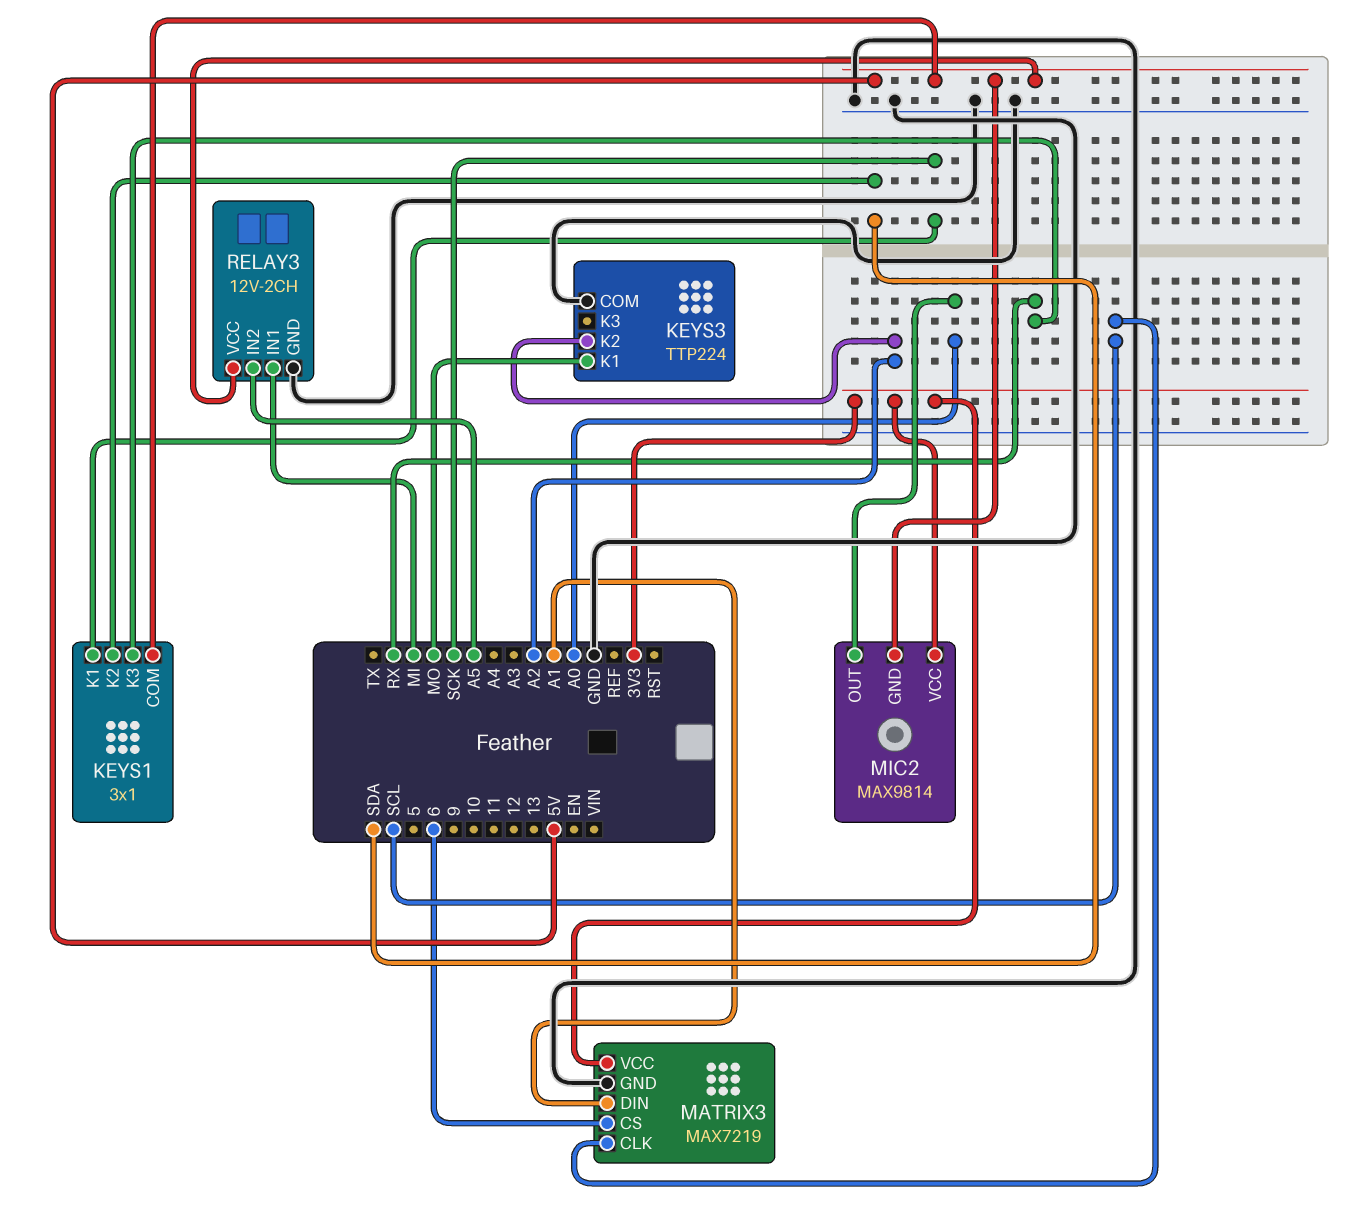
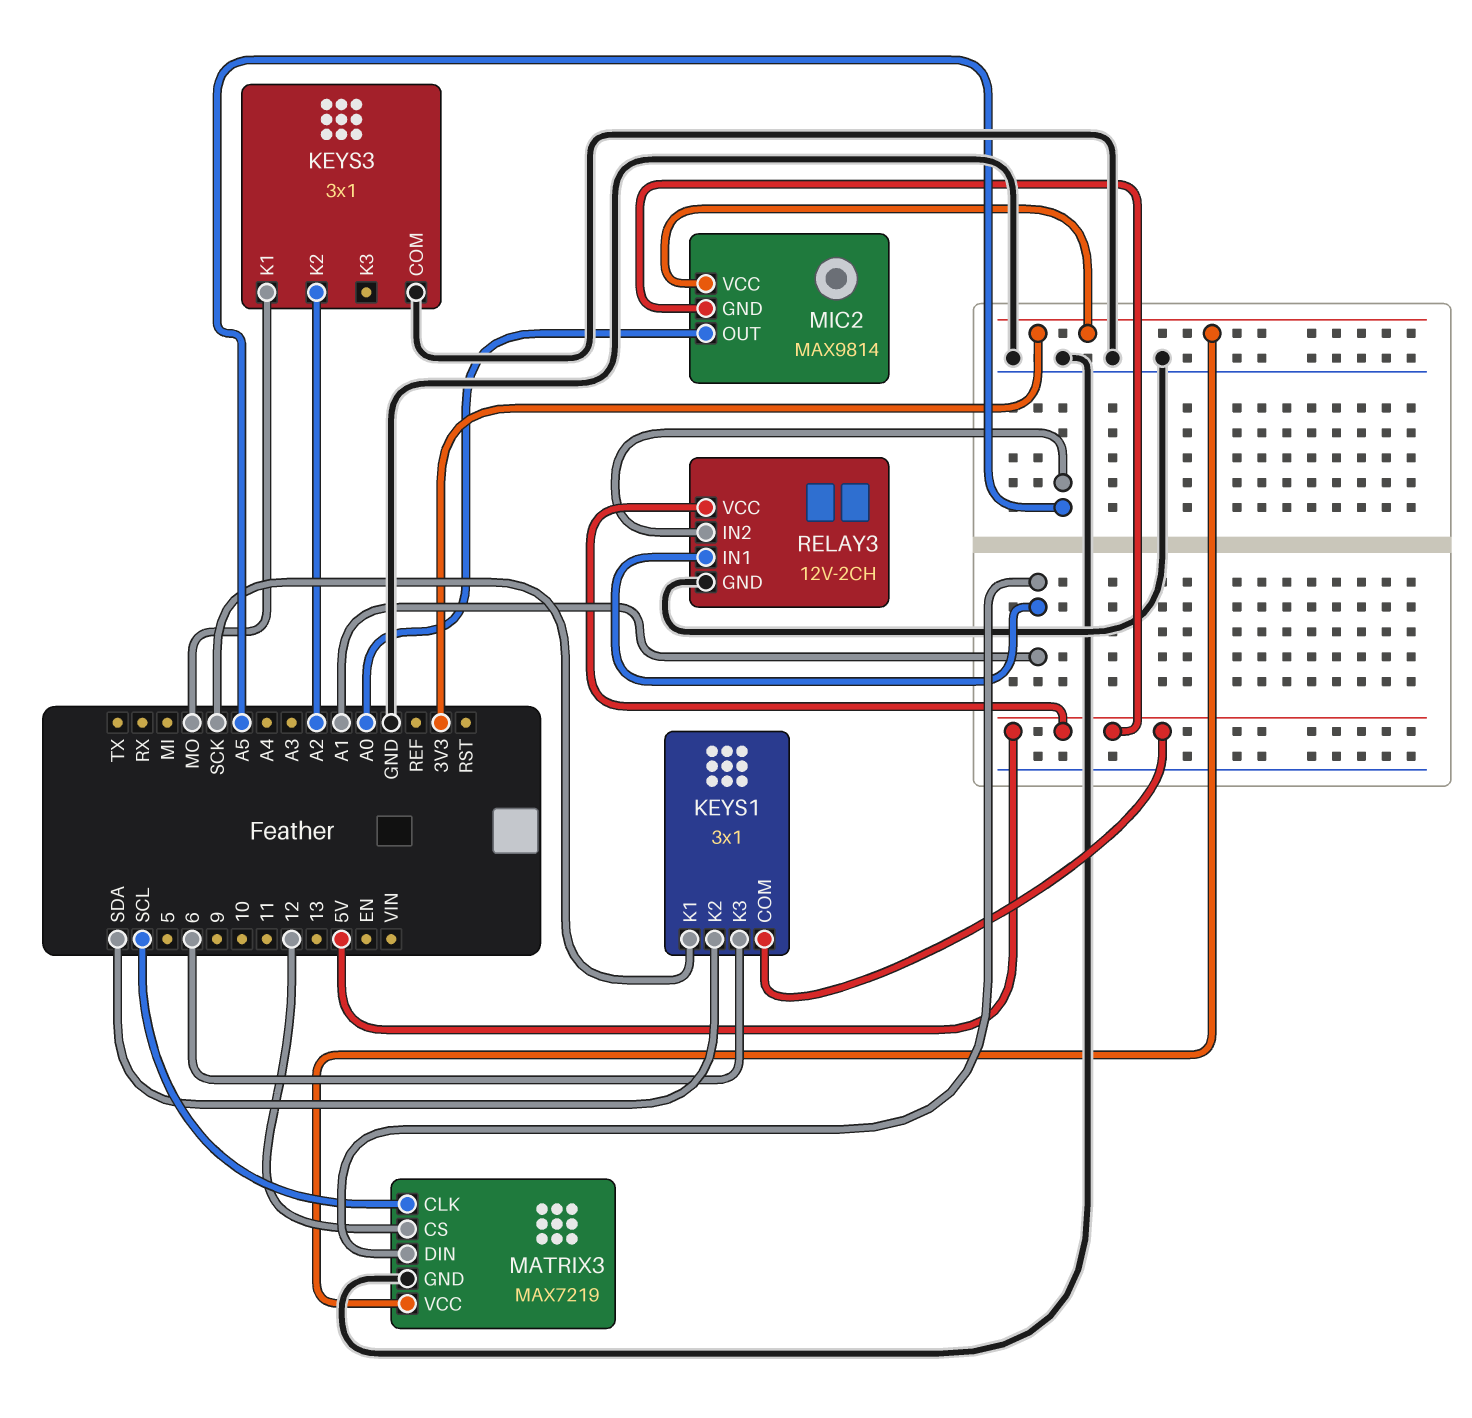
KEYS1 pin K3: RX -> 6
KEYS3: TTP224 -> 3x1
MATRIX3 pin CS: 6 -> 12
RELAY3 pin IN1: MI -> A1

